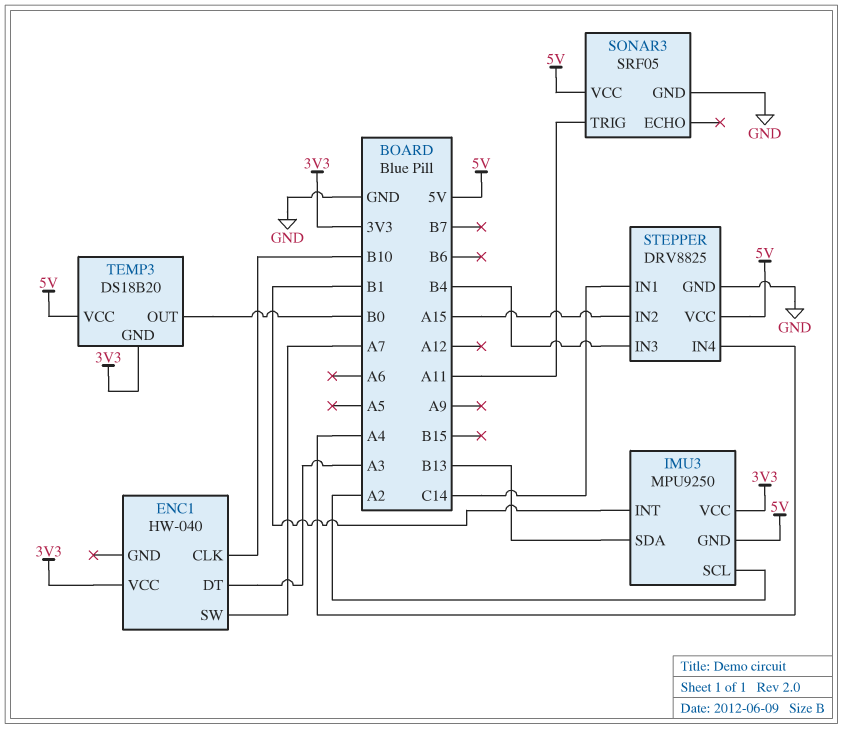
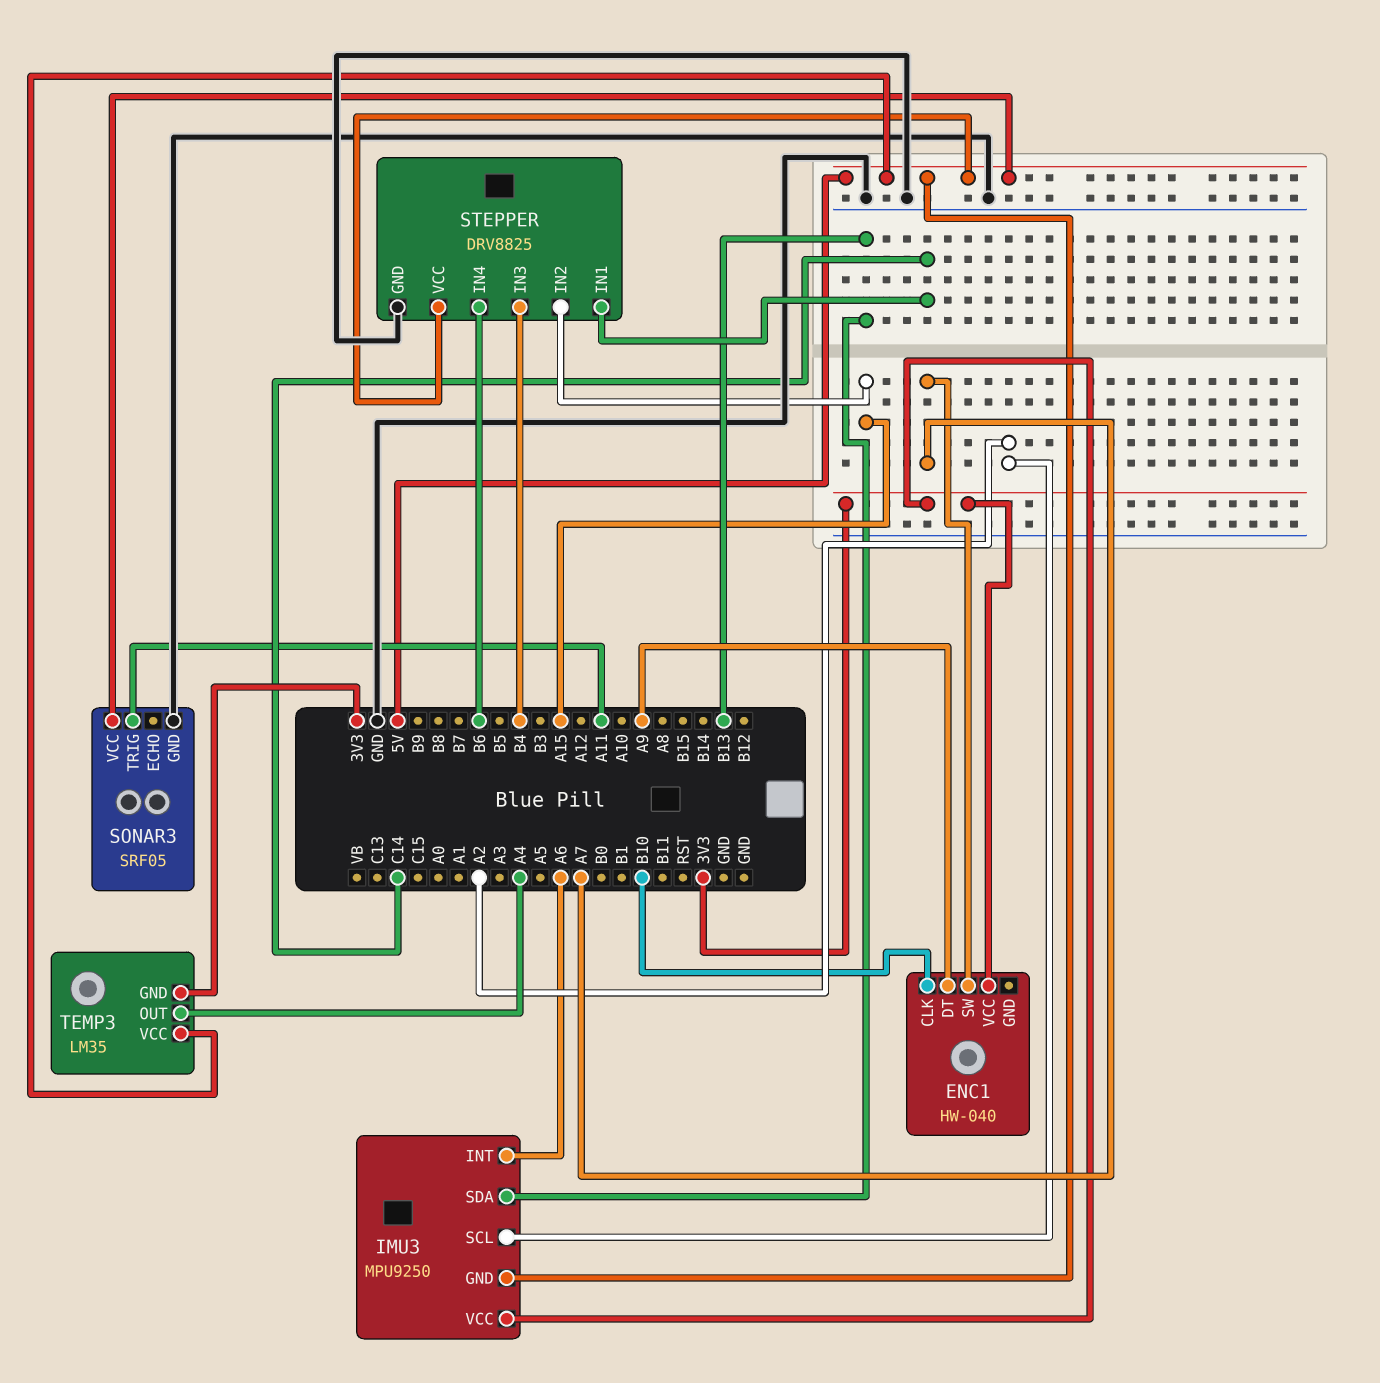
ENC1 pin DT: A3 -> A9
IMU3 pin INT: B1 -> A6
STEPPER pin IN4: A4 -> B6
TEMP3: DS18B20 -> LM35
TEMP3 pin OUT: B0 -> A4

